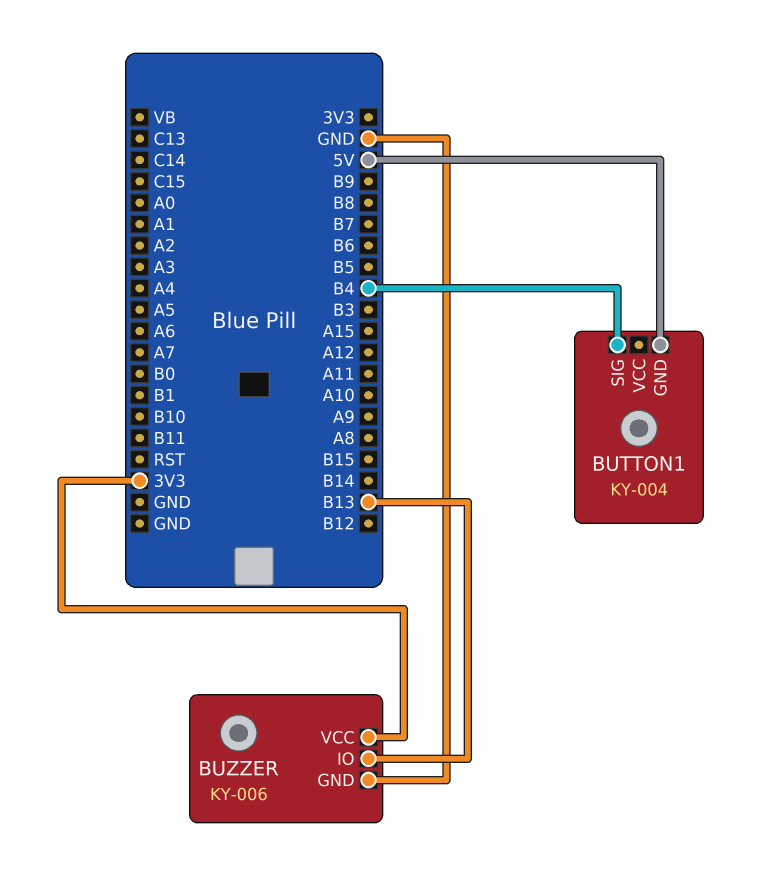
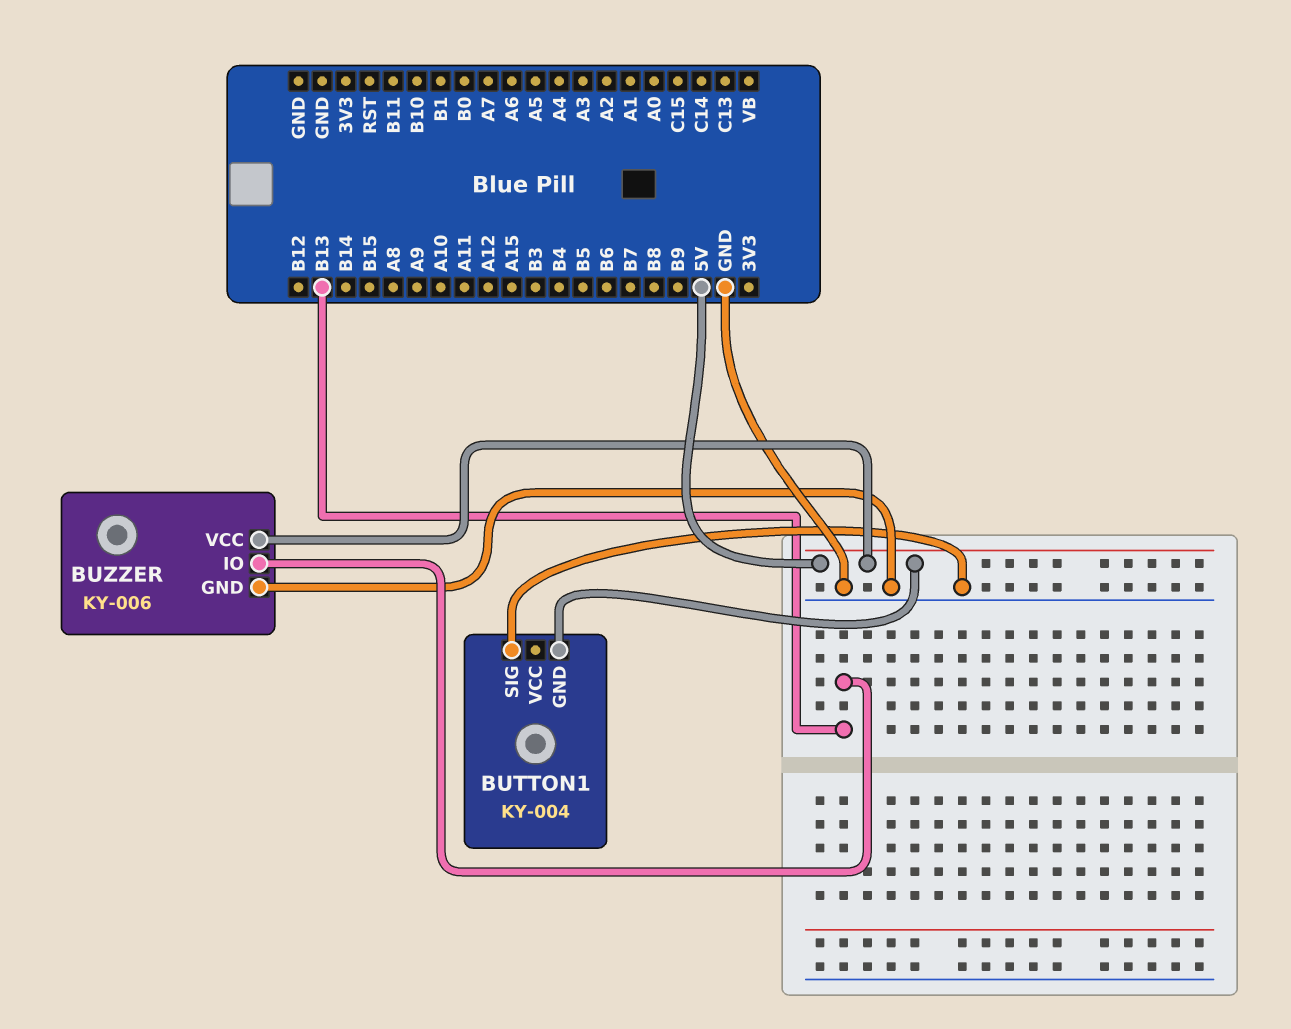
BUTTON1 pin SIG: B4 -> GND
BUZZER pin VCC: 3V3 -> 5V

